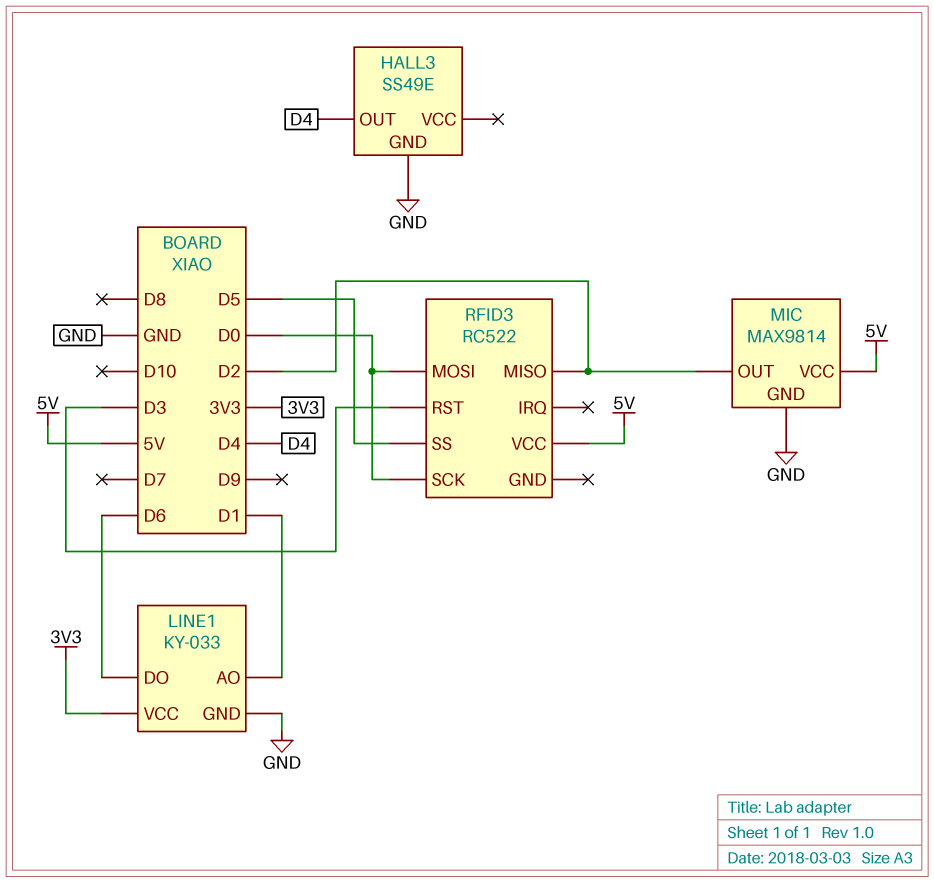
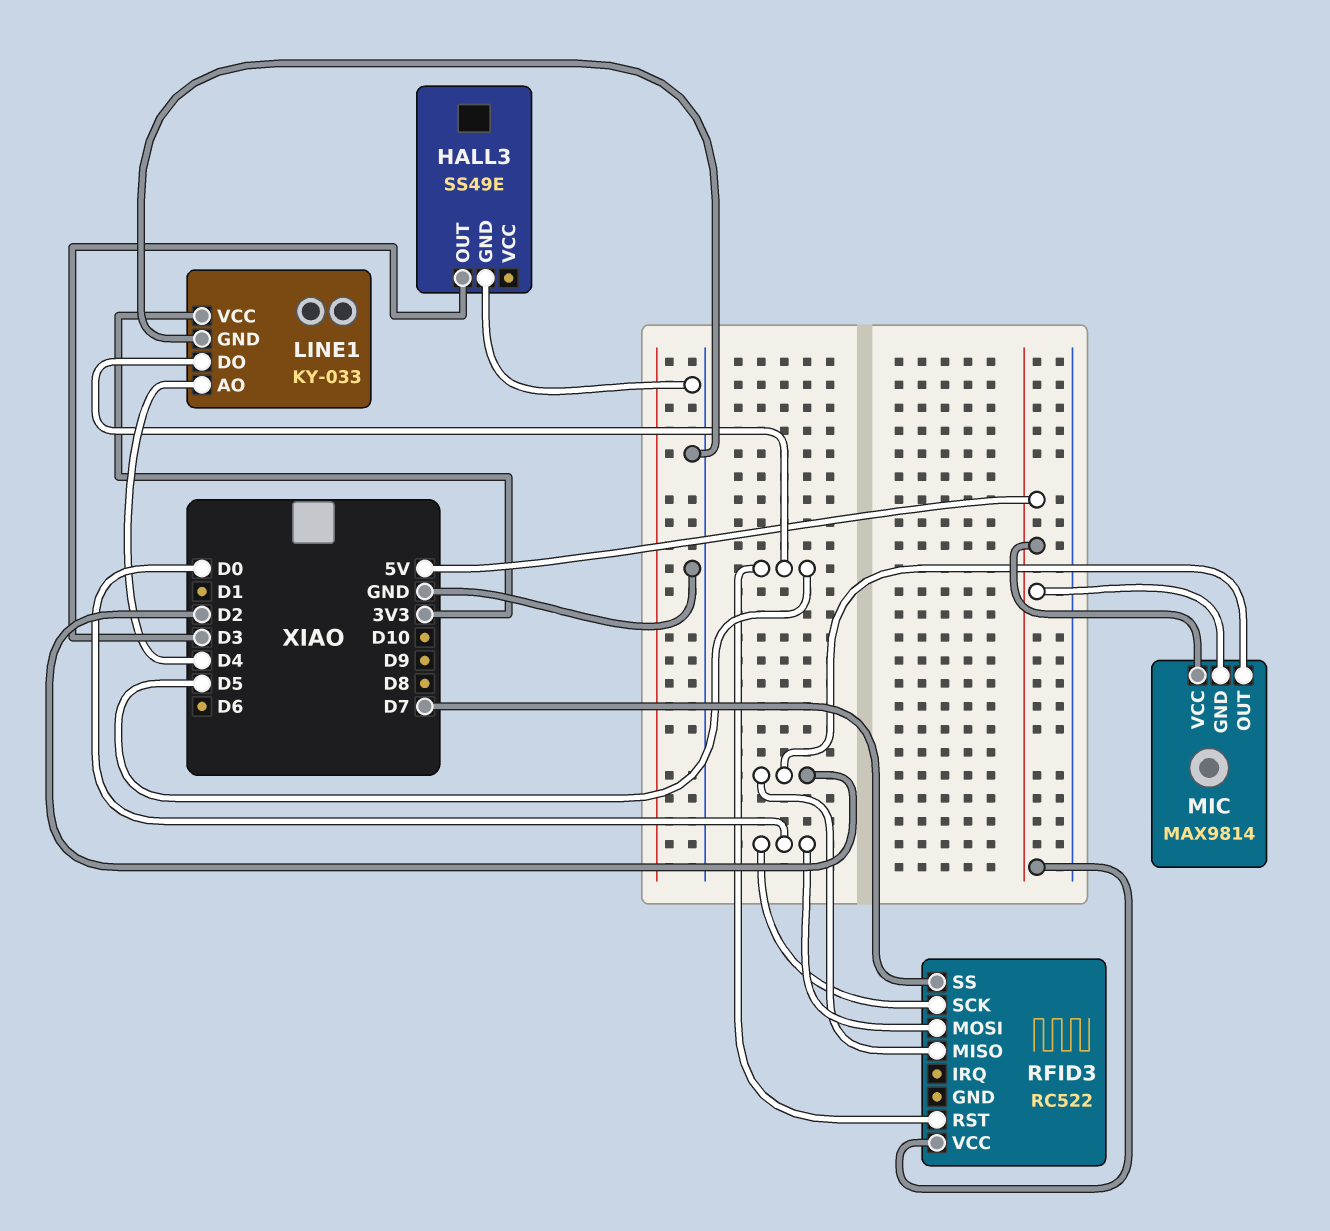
HALL3 pin OUT: D4 -> D3
LINE1 pin AO: D1 -> D4
LINE1 pin DO: D6 -> D5
MIC pin GND: GND -> 5V
RFID3 pin RST: D3 -> D5
RFID3 pin SS: D5 -> D7

